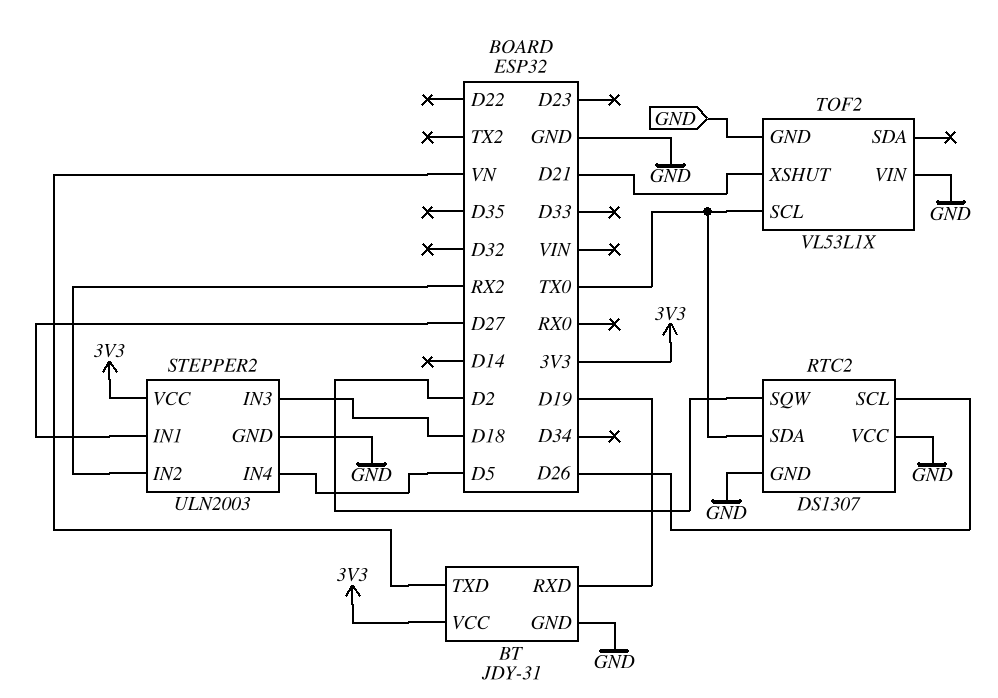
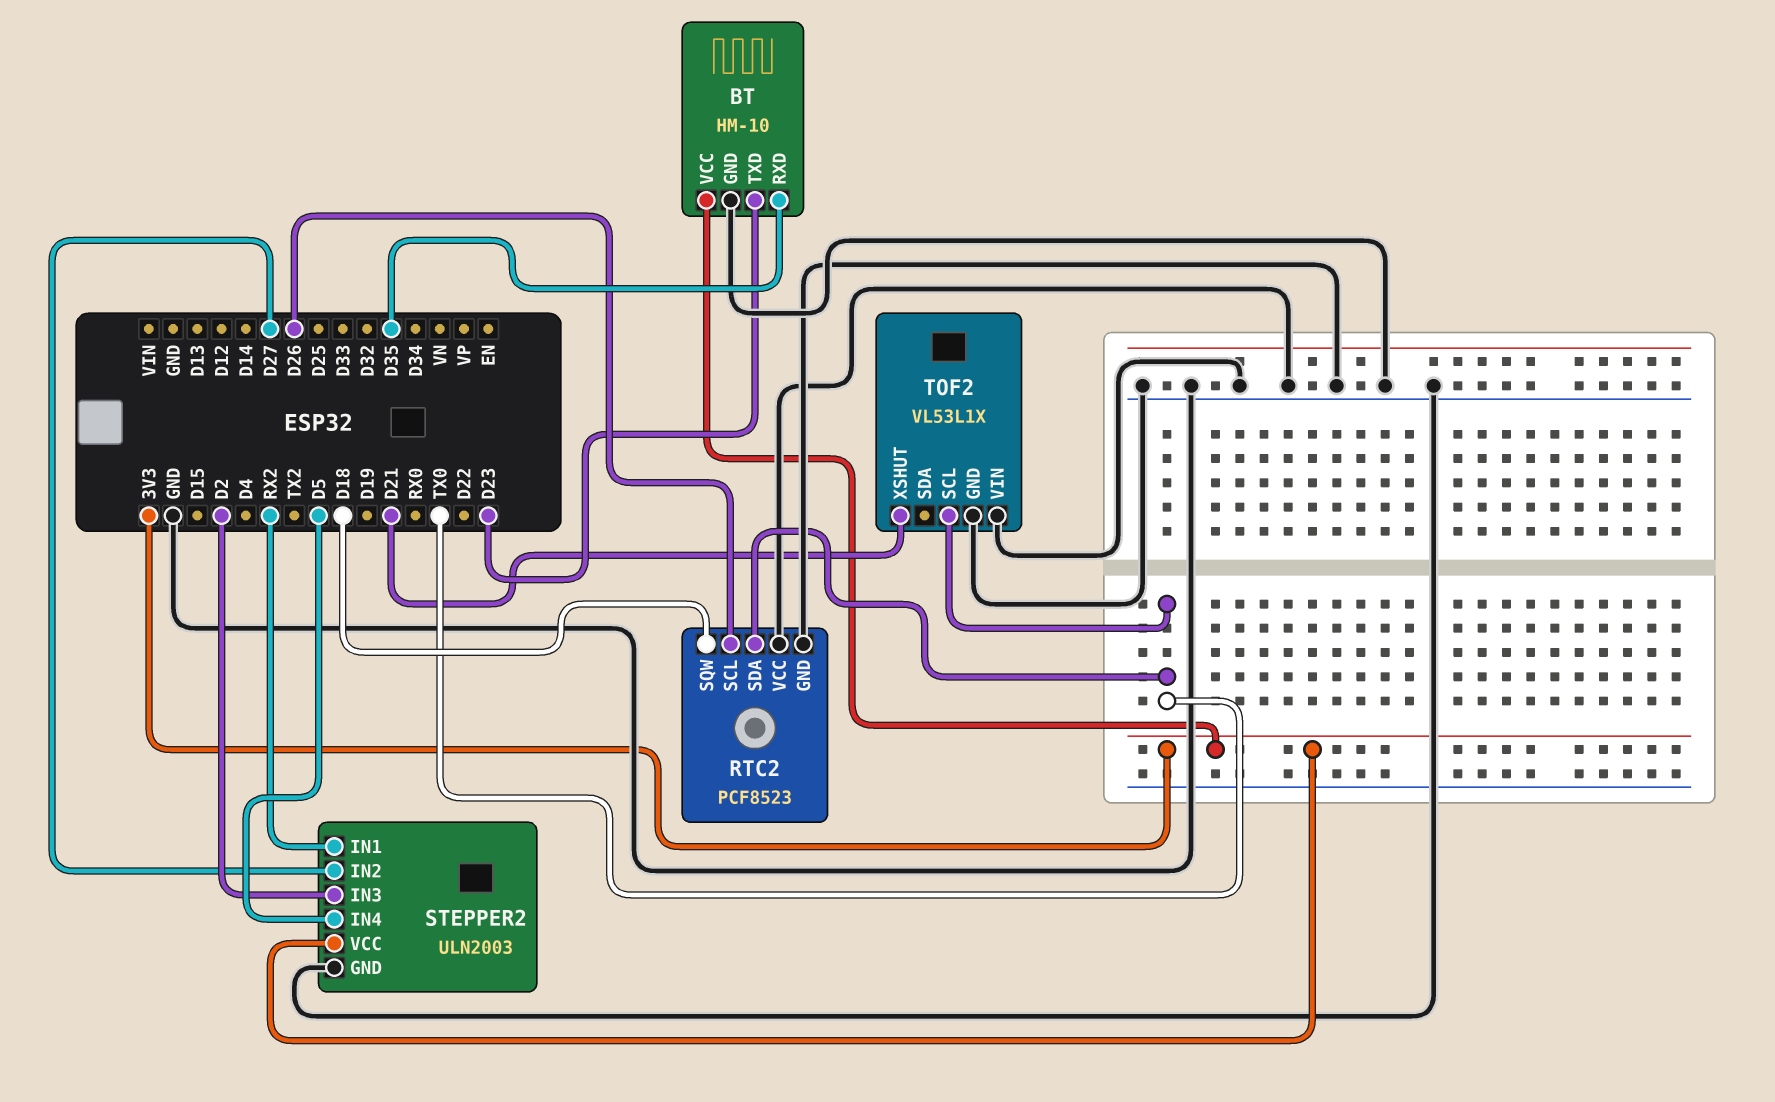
BT: JDY-31 -> HM-10
BT pin RXD: D19 -> D35
BT pin TXD: VN -> D23
RTC2: DS1307 -> PCF8523
RTC2 pin SQW: D2 -> D18
STEPPER2 pin IN1: D27 -> RX2
STEPPER2 pin IN2: RX2 -> D27
STEPPER2 pin IN3: D18 -> D2

